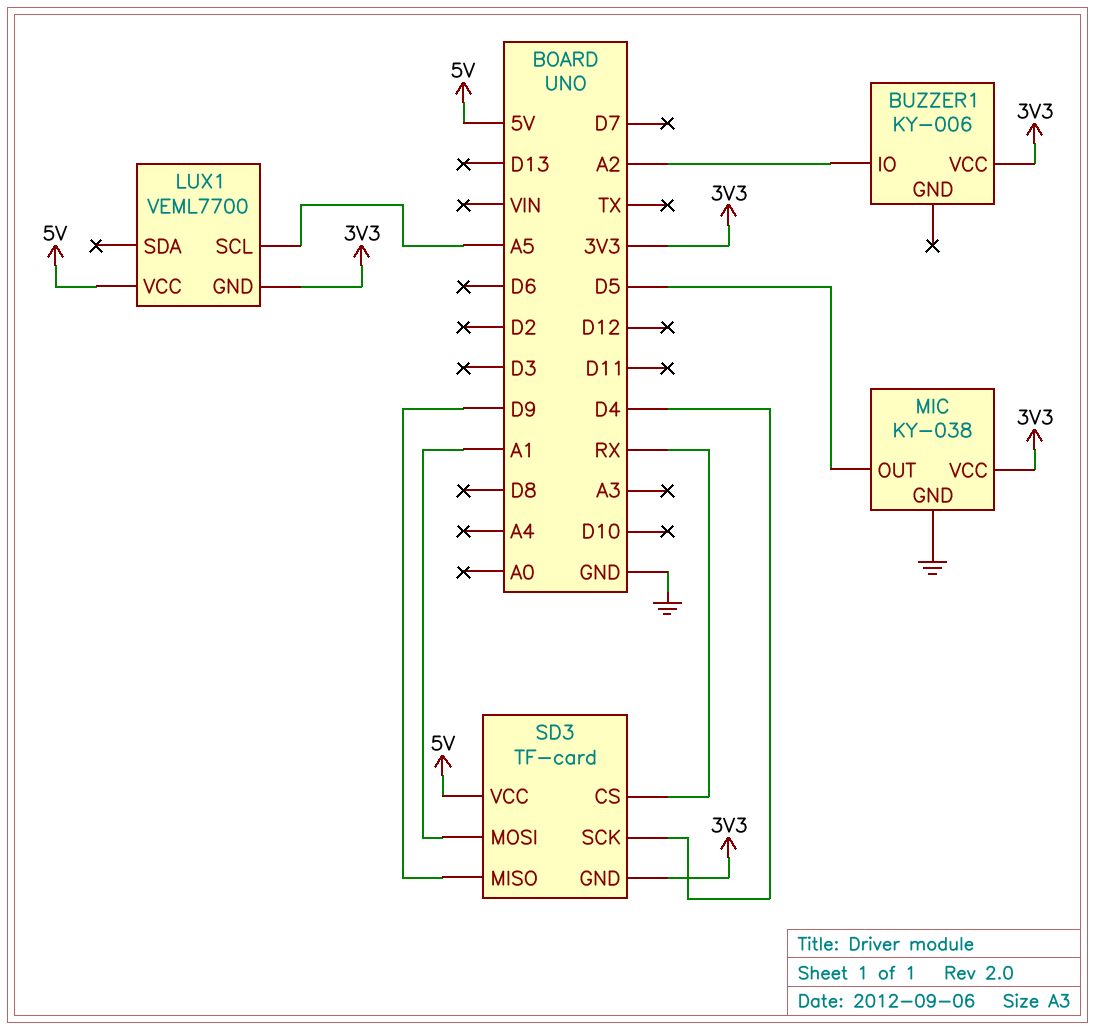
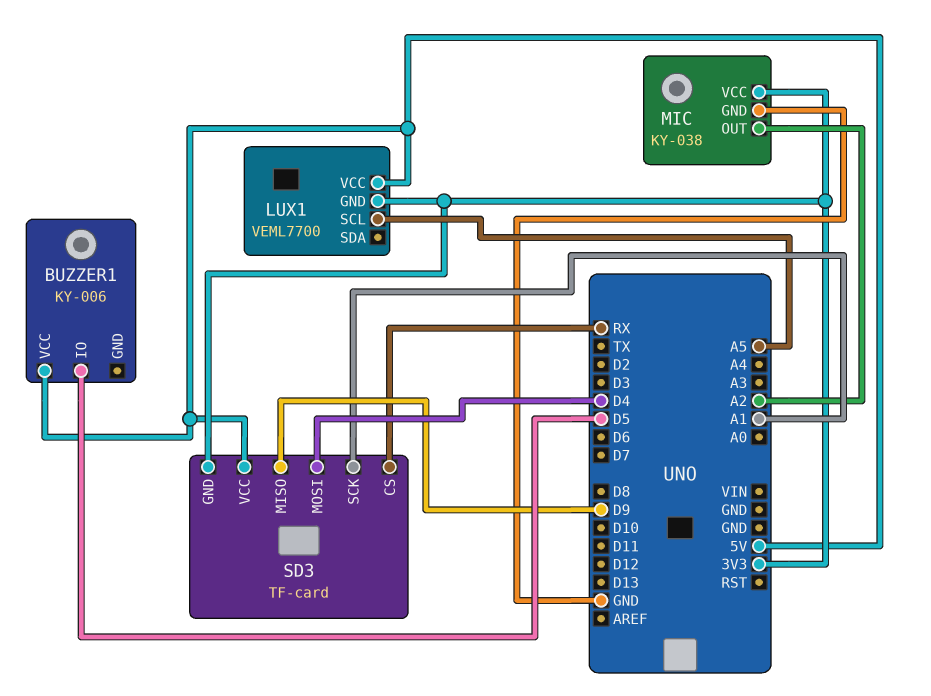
BUZZER1 pin IO: A2 -> D5
BUZZER1 pin VCC: 3V3 -> 5V
MIC pin OUT: D5 -> A2
SD3 pin MOSI: A1 -> D4
SD3 pin SCK: D4 -> A1

